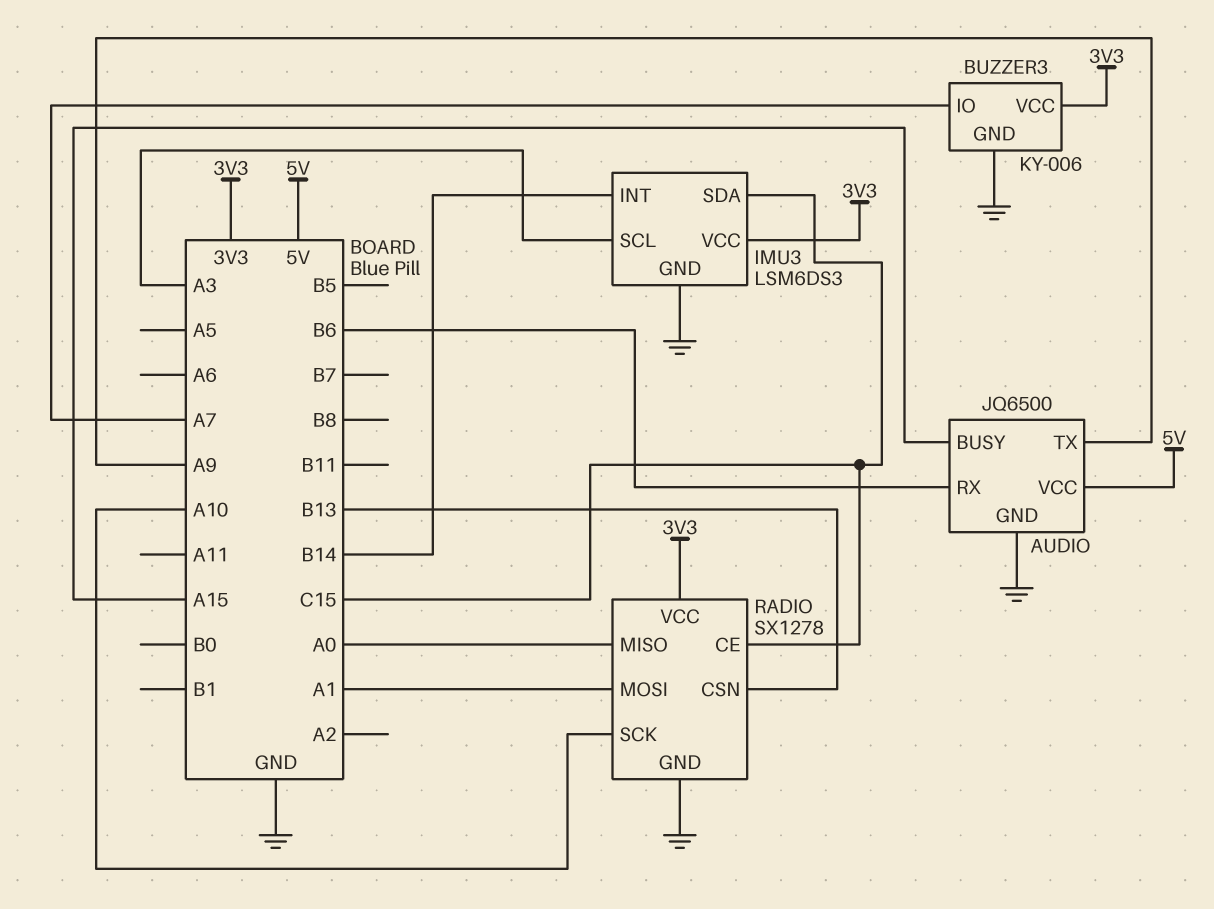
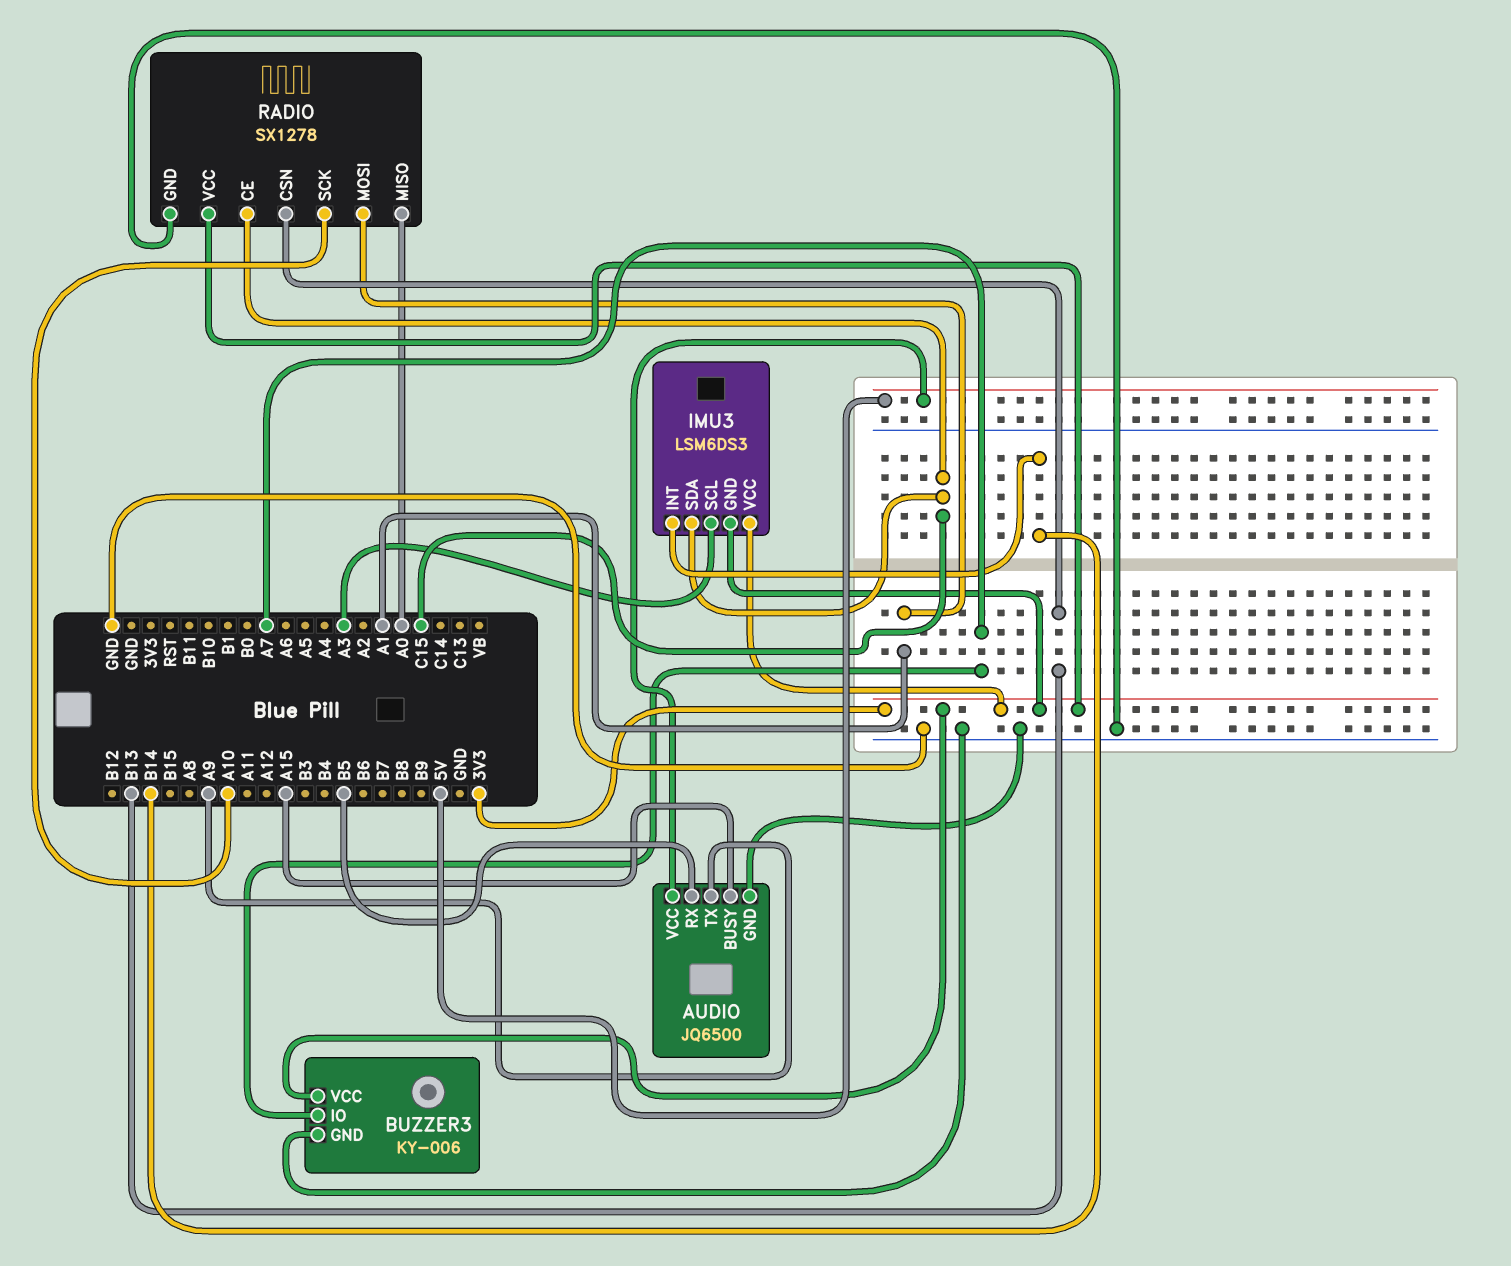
AUDIO pin RX: B6 -> B5
IMU3 pin GND: GND -> 3V3

